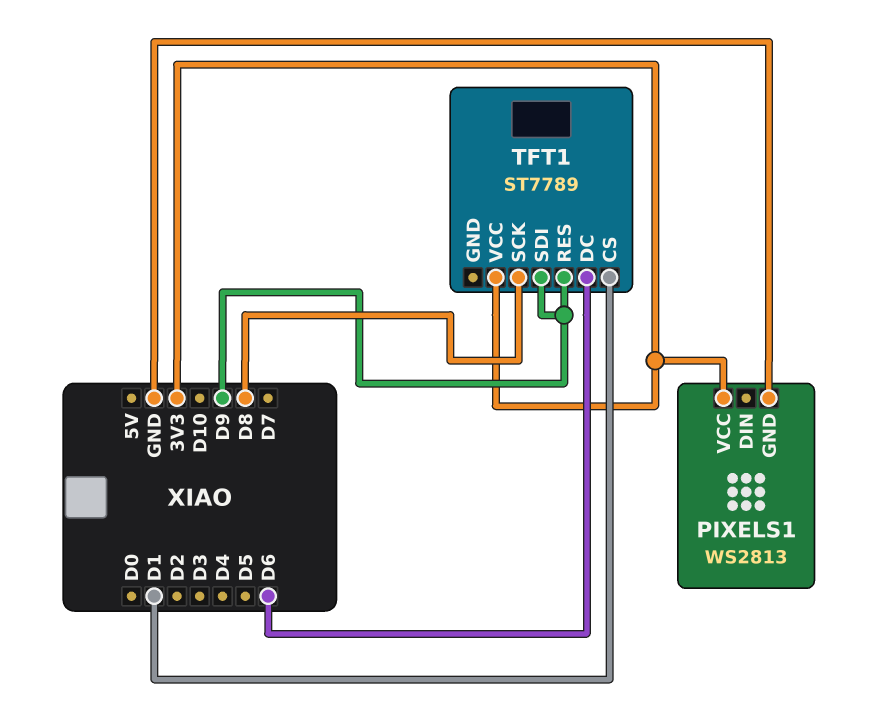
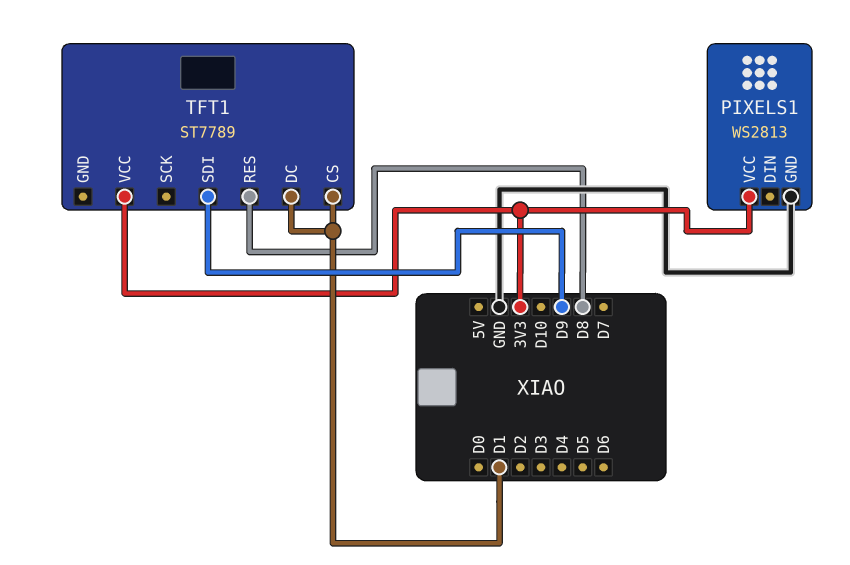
TFT1 pin DC: D6 -> D1
TFT1 pin RES: D9 -> D8
TFT1 pin SCK: D8 -> none

